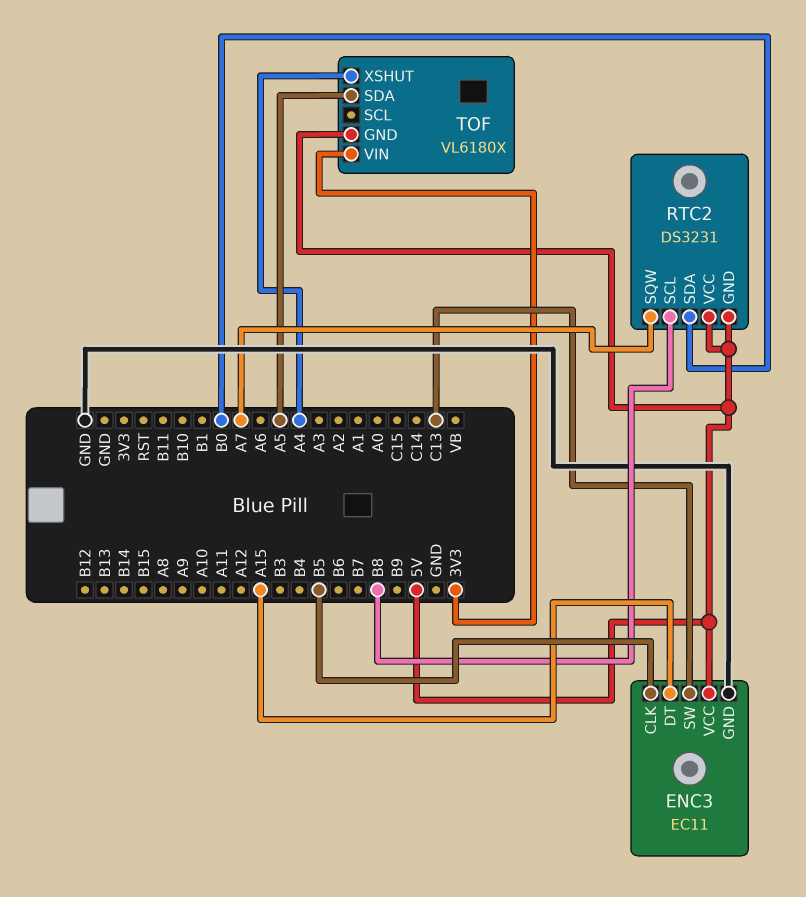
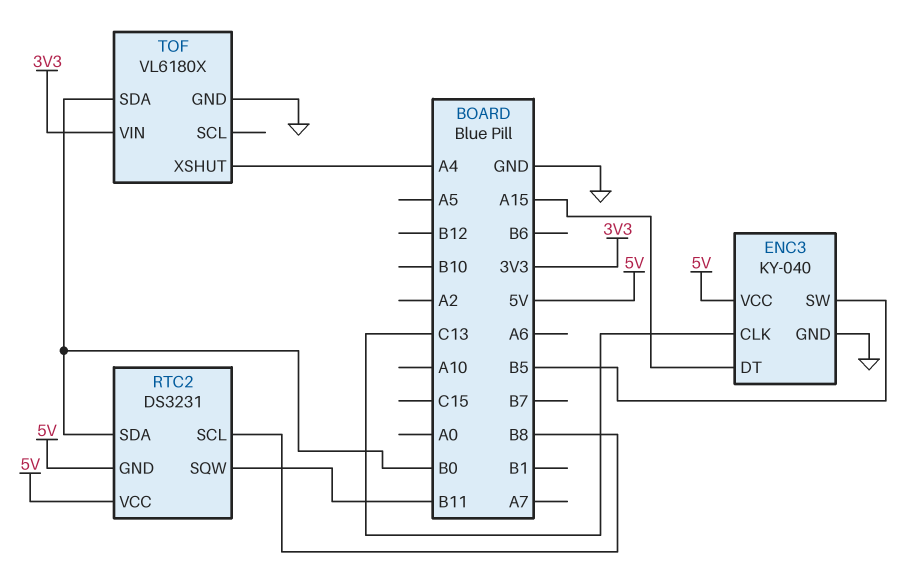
ENC3: EC11 -> KY-040
ENC3 pin CLK: B5 -> C13
ENC3 pin SW: C13 -> B5
RTC2 pin SQW: A7 -> B11
TOF pin GND: 5V -> GND
TOF pin SDA: A5 -> B0

